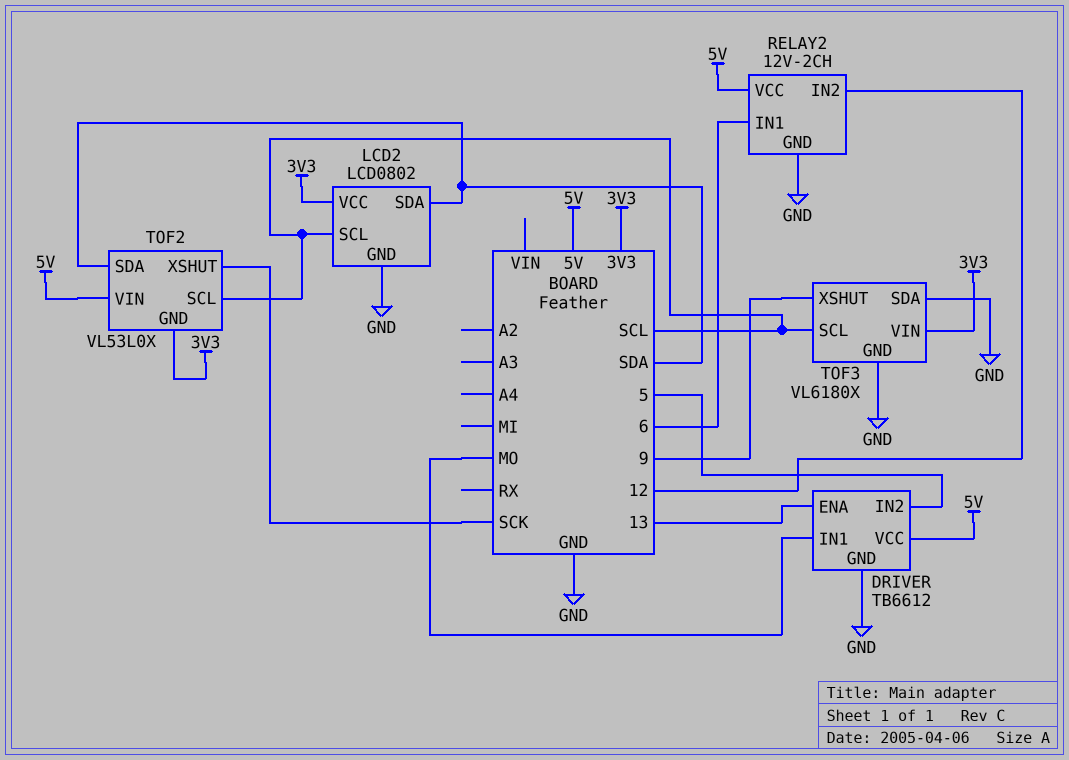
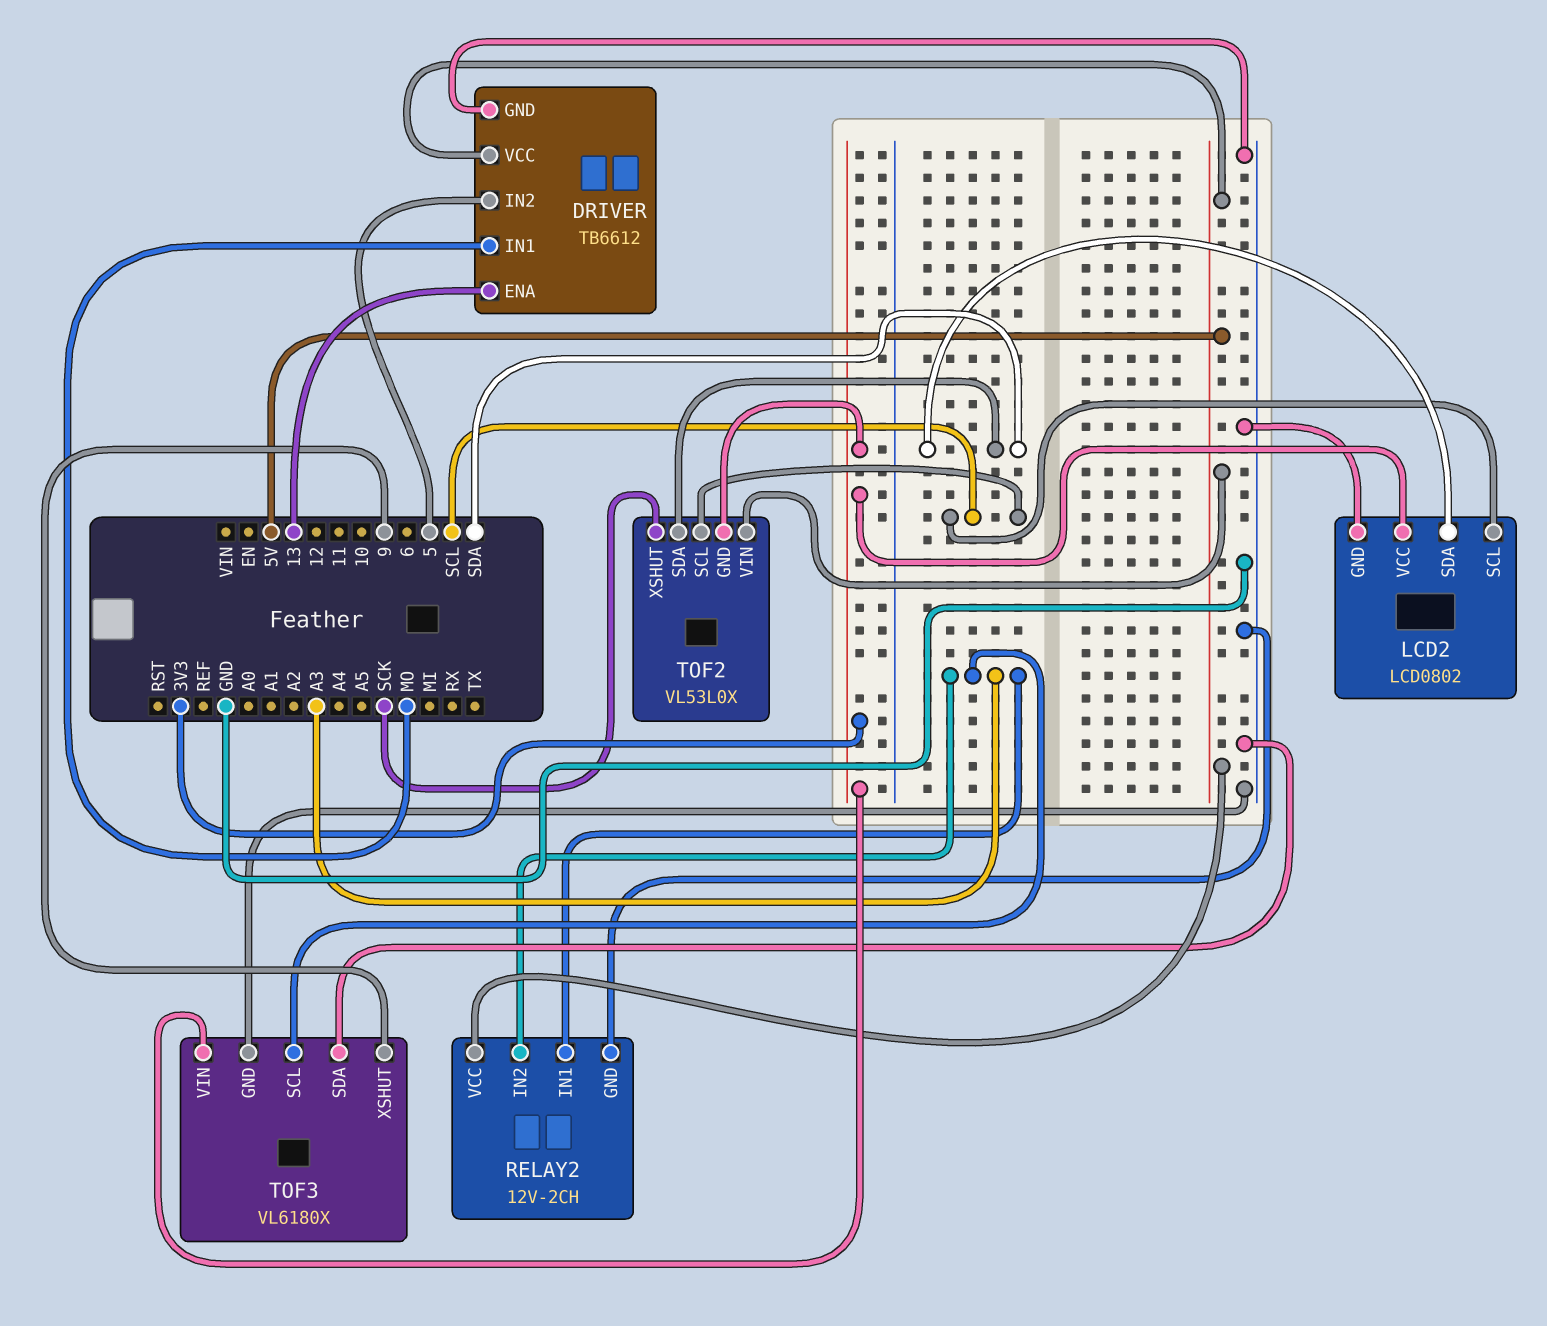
RELAY2 pin IN1: 6 -> A3
RELAY2 pin IN2: 12 -> A3
TOF3 pin SCL: SCL -> A3

